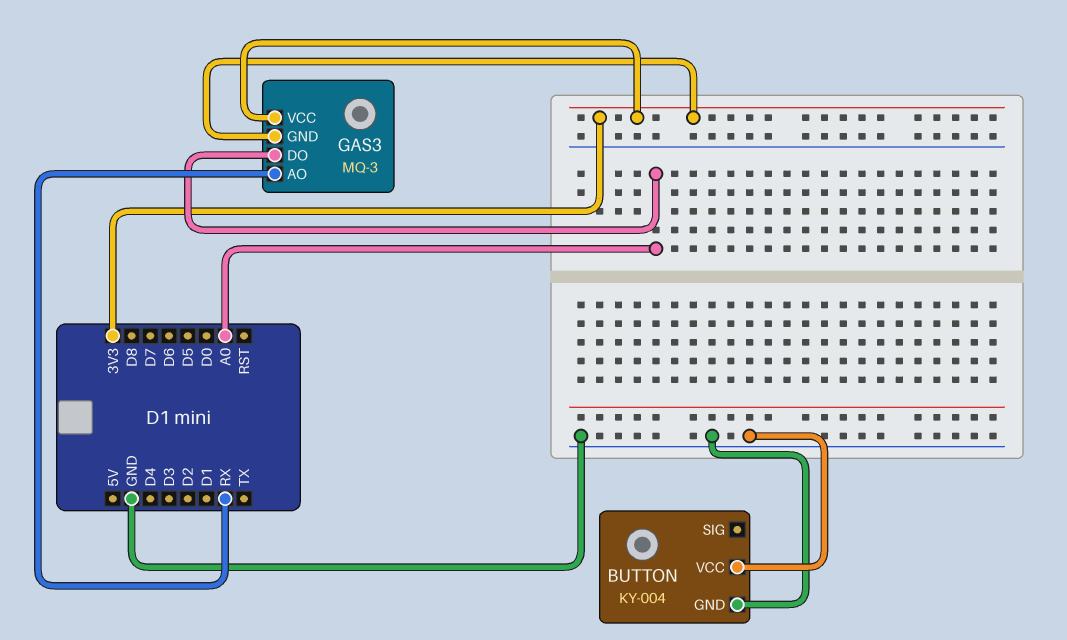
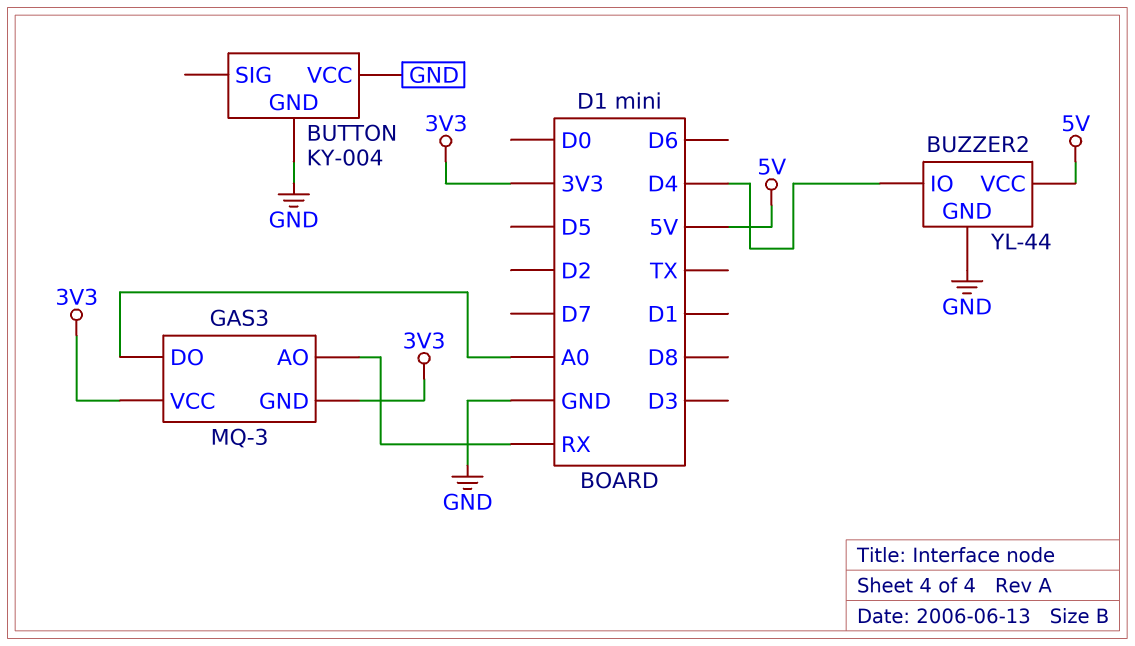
BUZZER2: none -> YL-44
BUZZER2 pin GND: none -> GND
BUZZER2 pin IO: none -> D4
BUZZER2 pin VCC: none -> 5V

